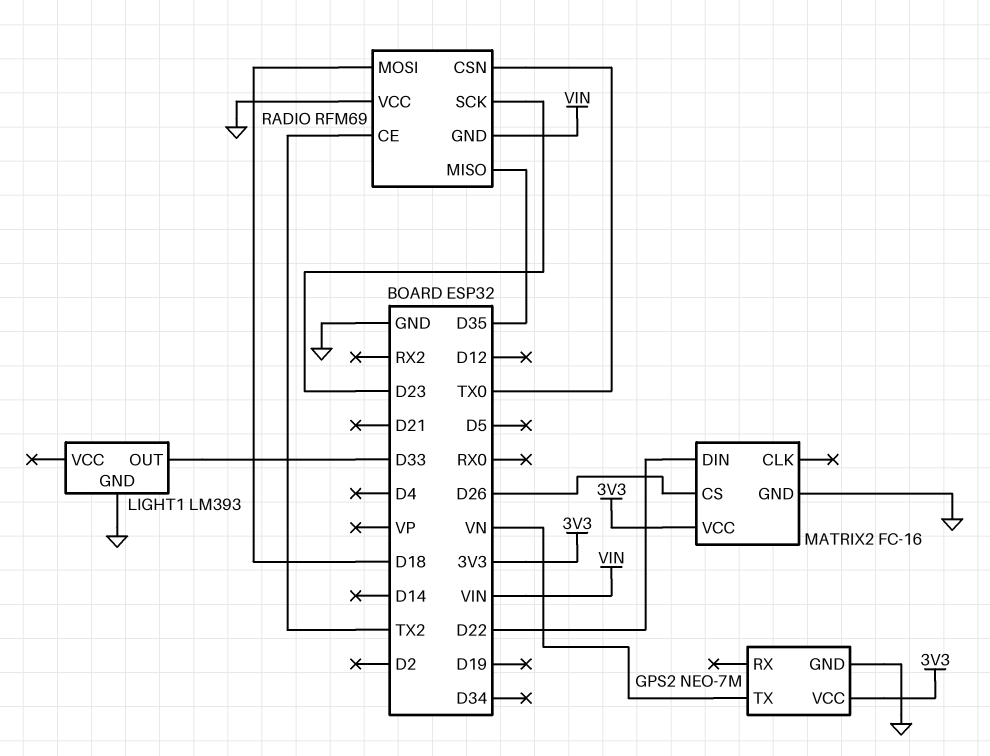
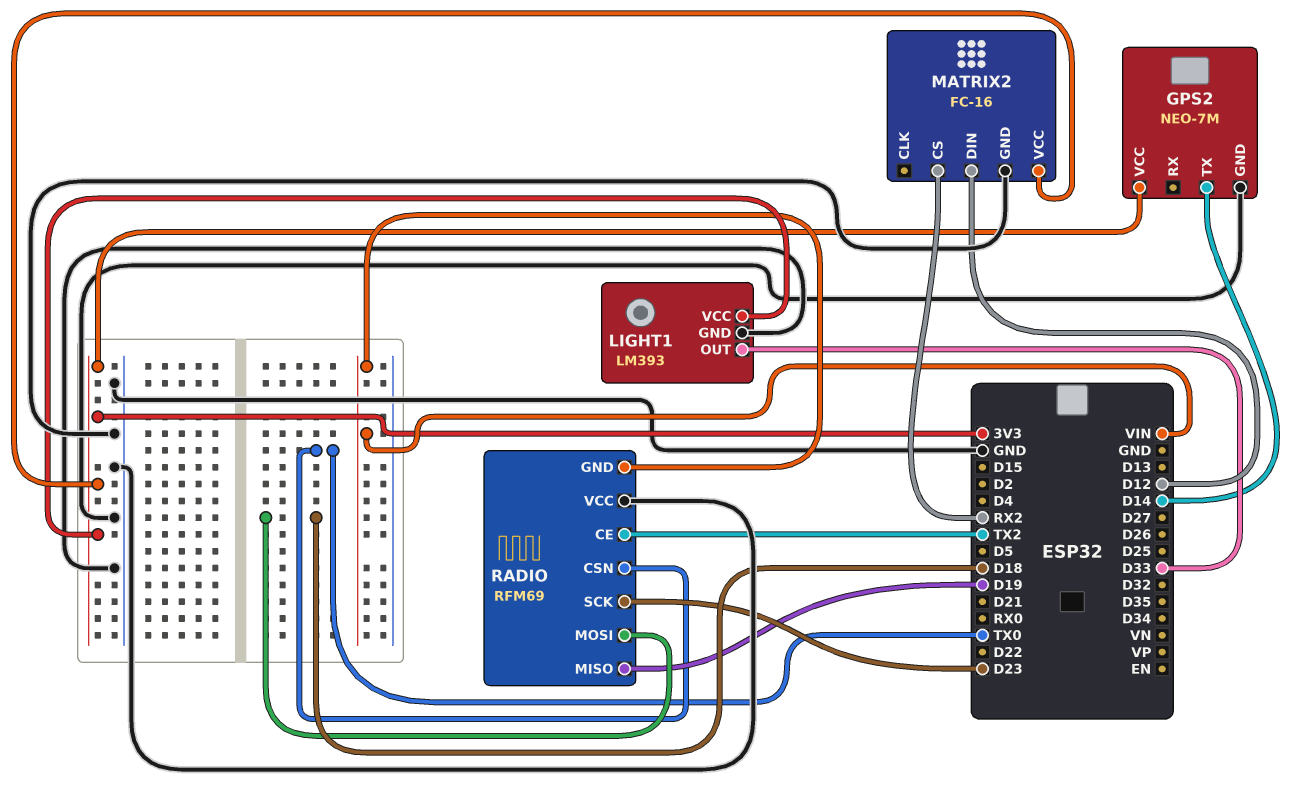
GPS2 pin TX: VN -> D14
LIGHT1 pin VCC: none -> 3V3
MATRIX2 pin CS: D26 -> RX2
MATRIX2 pin DIN: D22 -> D12
RADIO pin MISO: D35 -> D19

